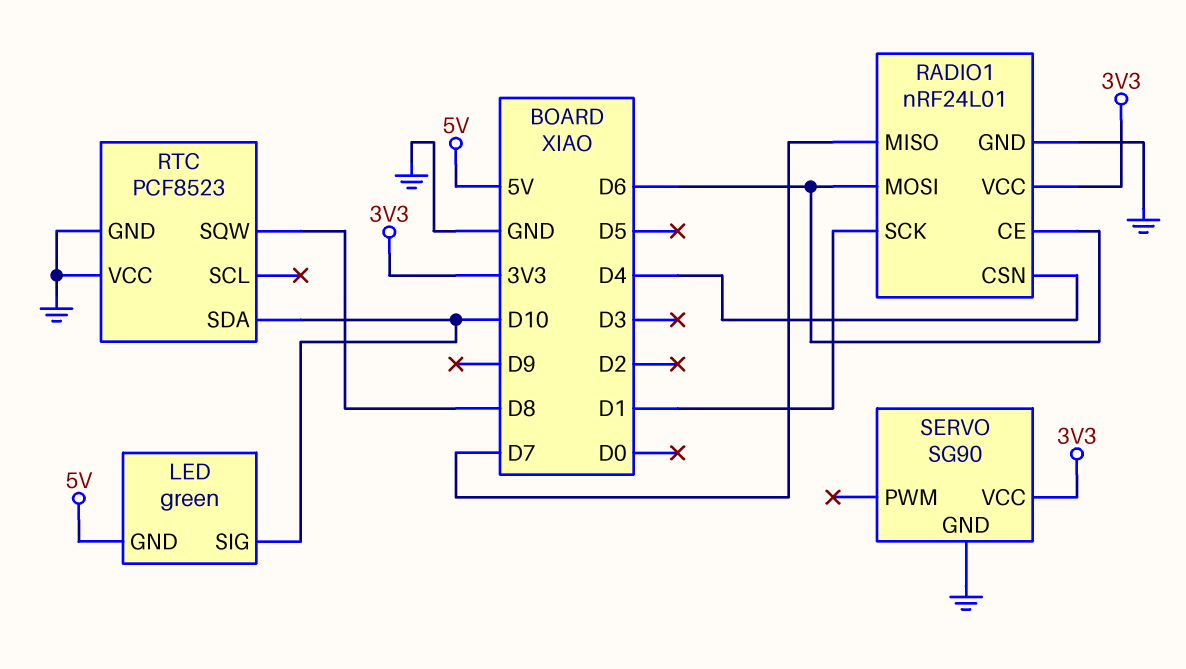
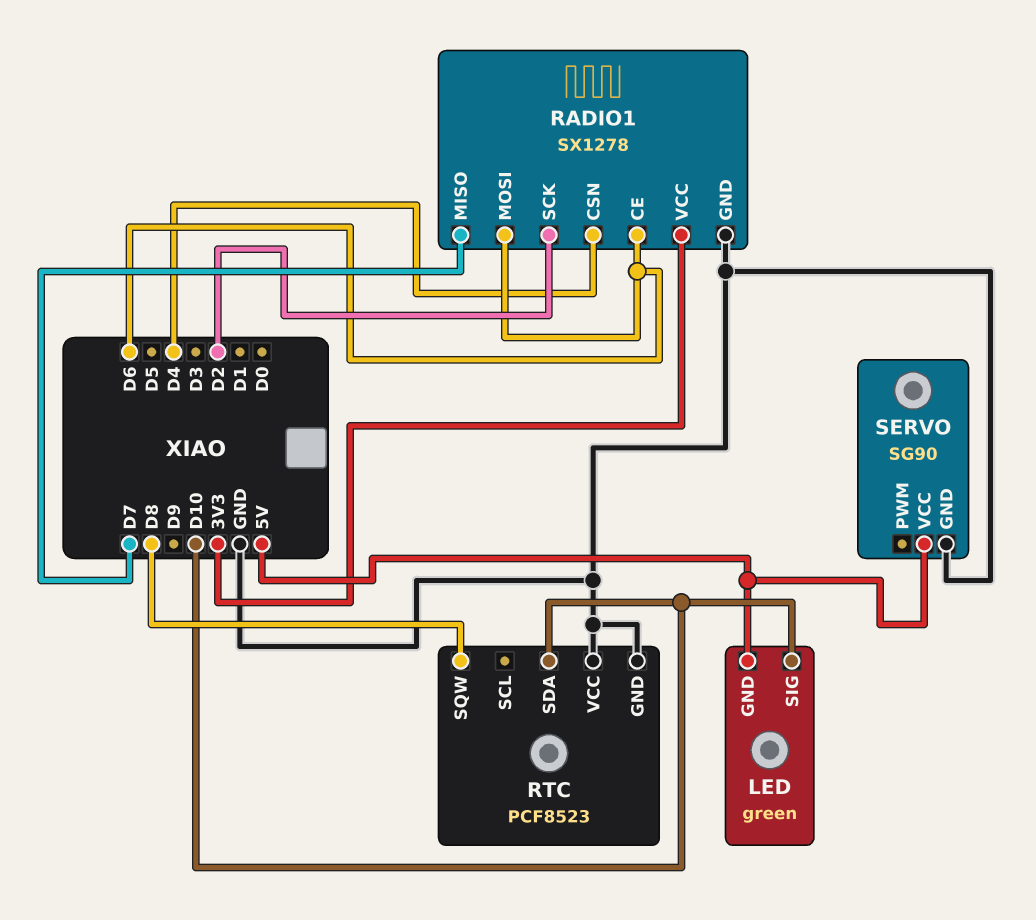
RADIO1: nRF24L01 -> SX1278
RADIO1 pin SCK: D1 -> D2
SERVO pin VCC: 3V3 -> 5V

